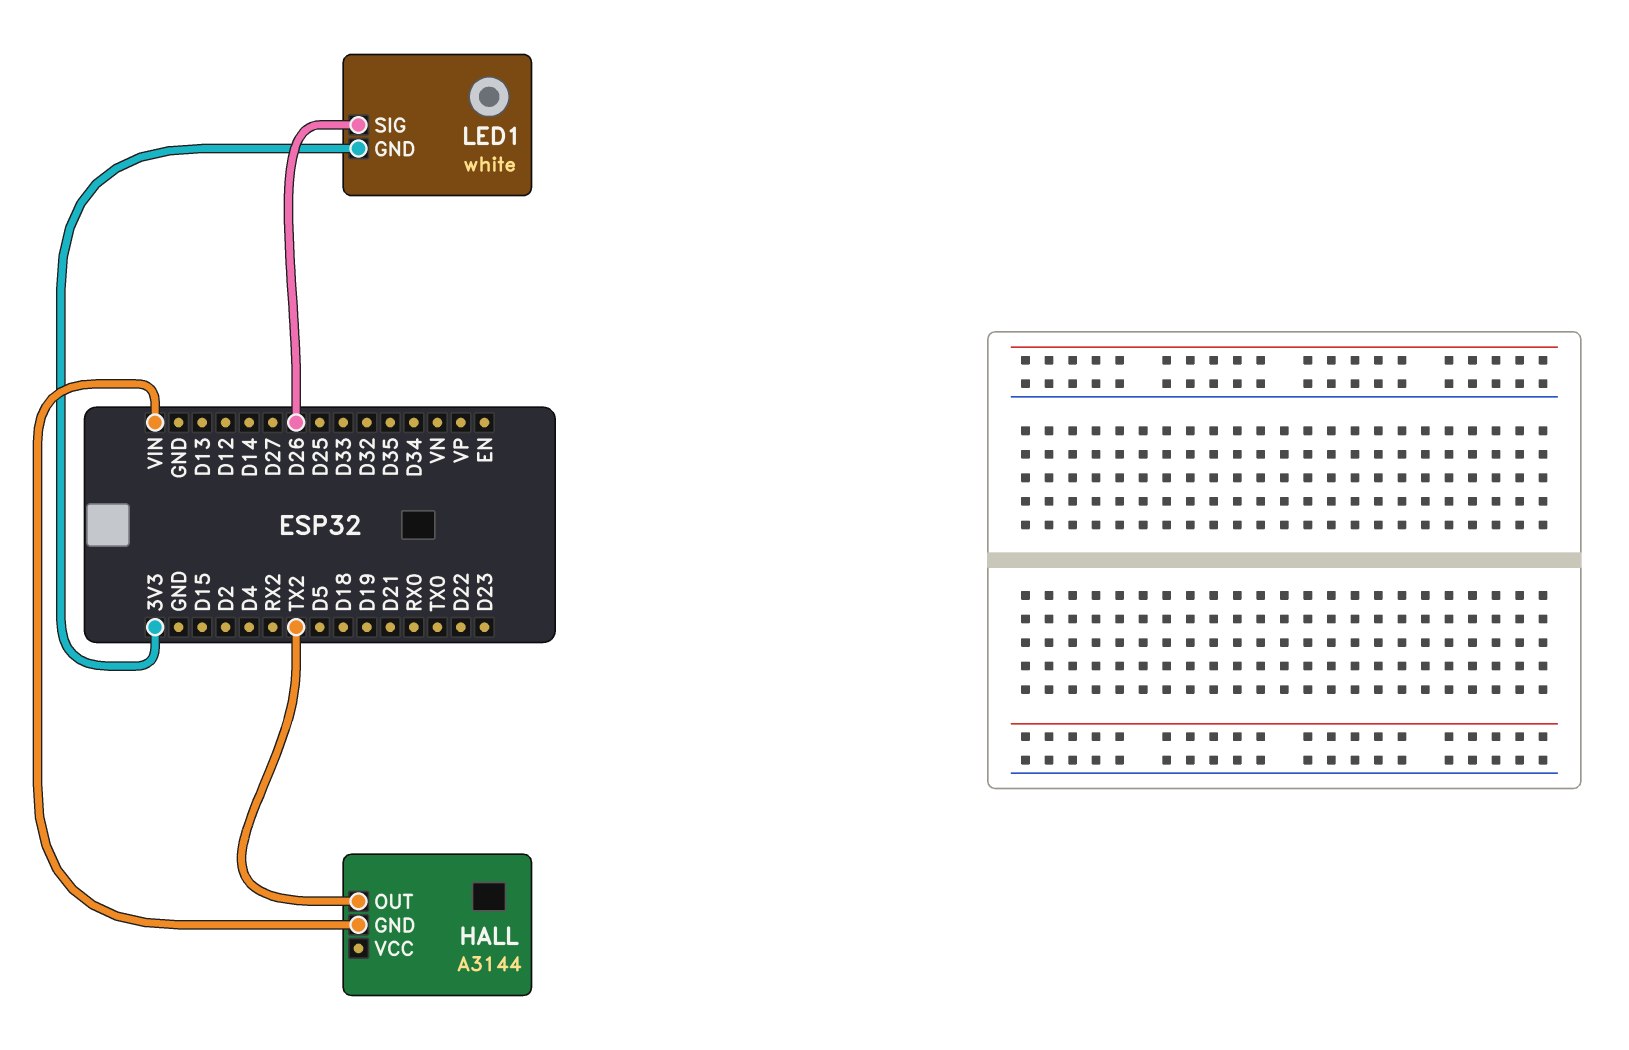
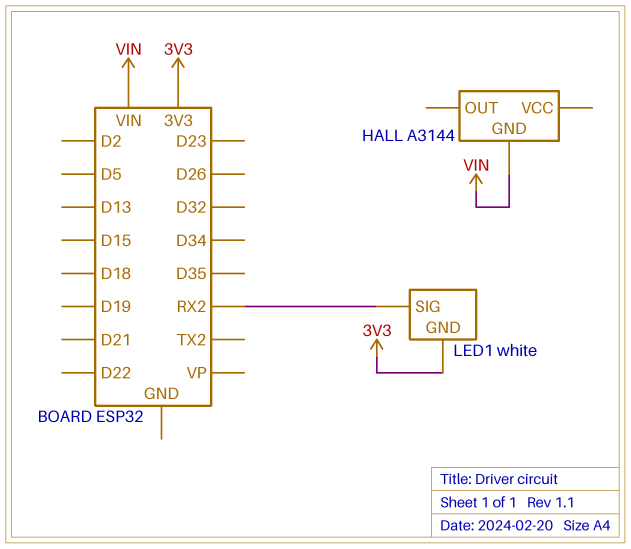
HALL pin OUT: TX2 -> none
LED1 pin SIG: D26 -> RX2

